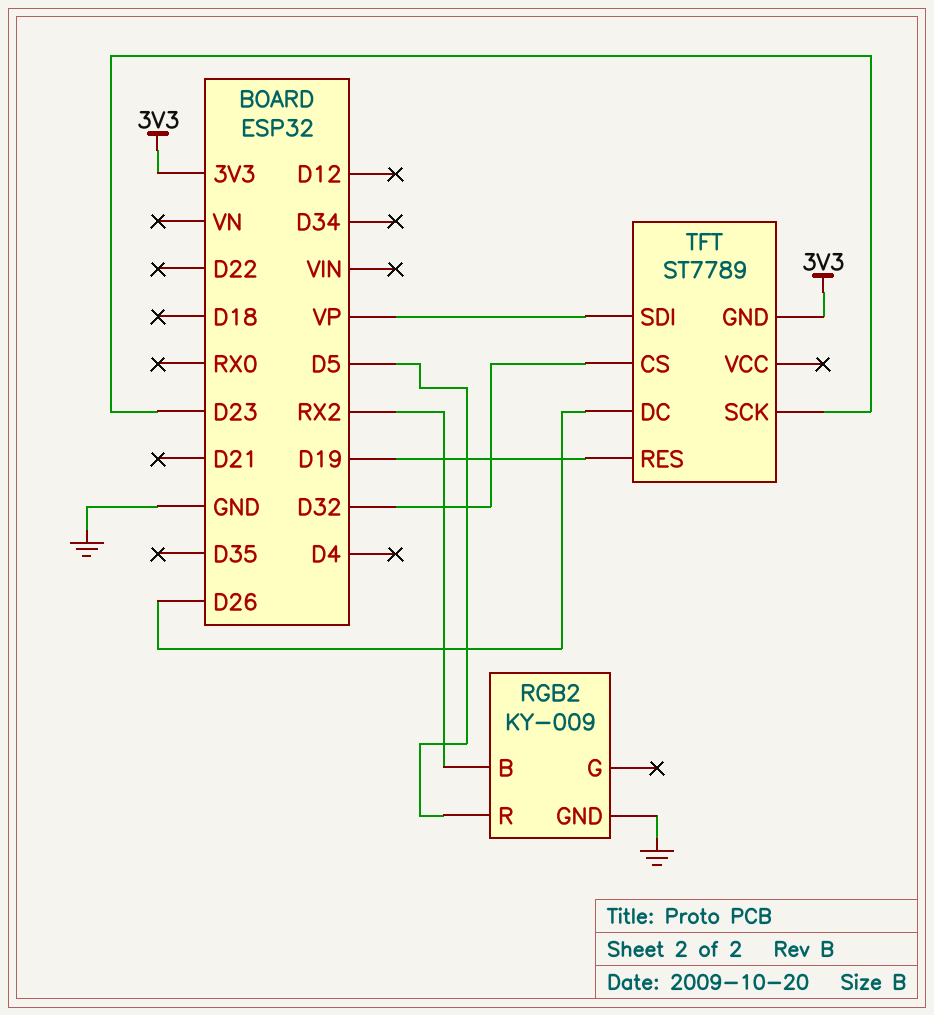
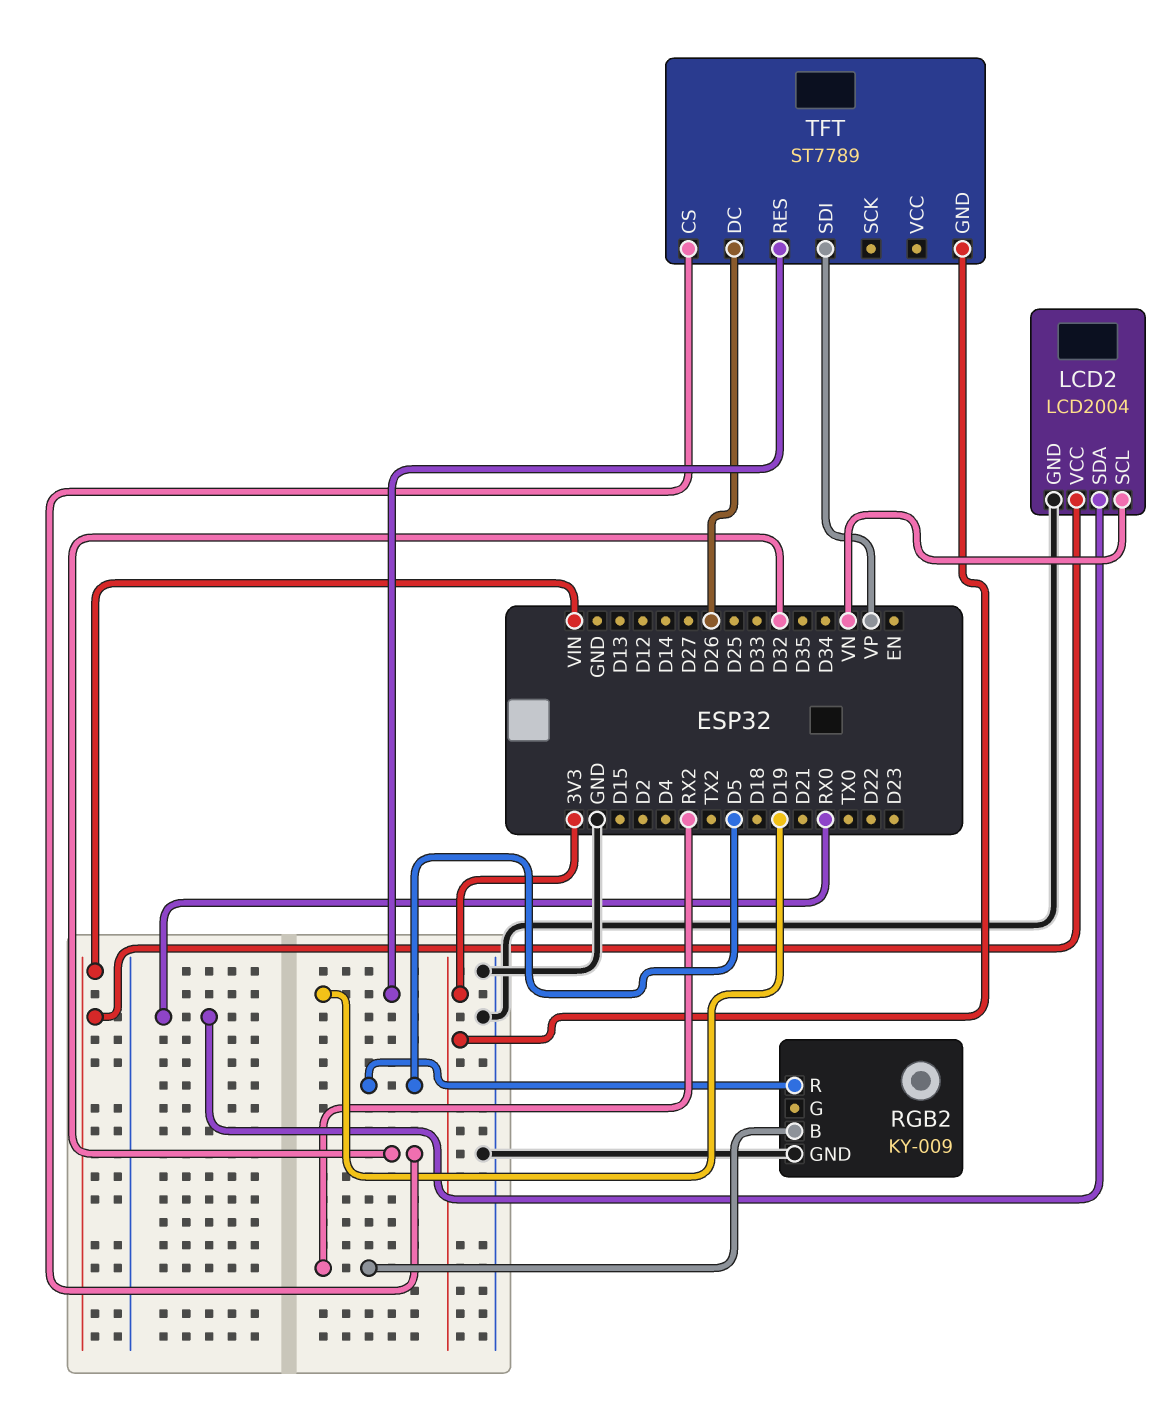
LCD2: none -> LCD2004
LCD2 pin GND: none -> GND
LCD2 pin SCL: none -> VN
LCD2 pin SDA: none -> RX0
LCD2 pin VCC: none -> VIN
TFT pin SCK: D23 -> none

